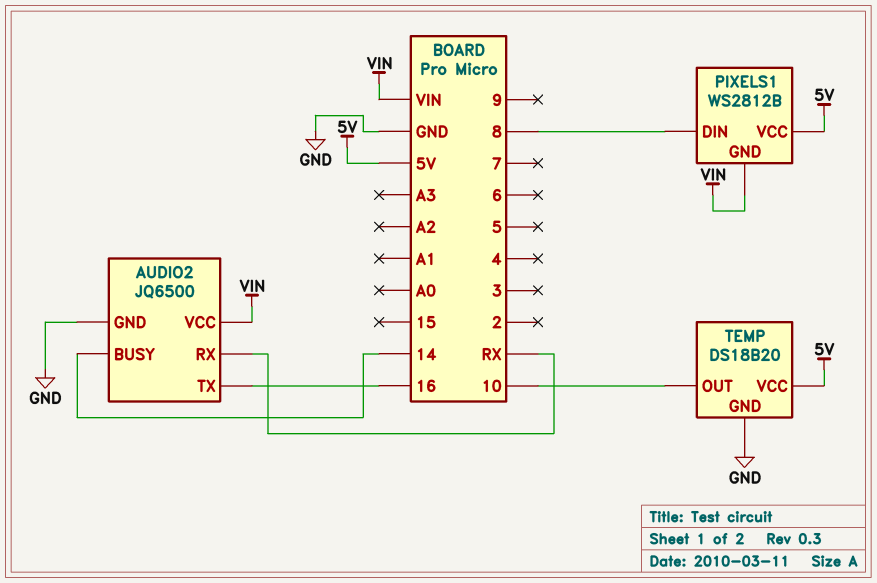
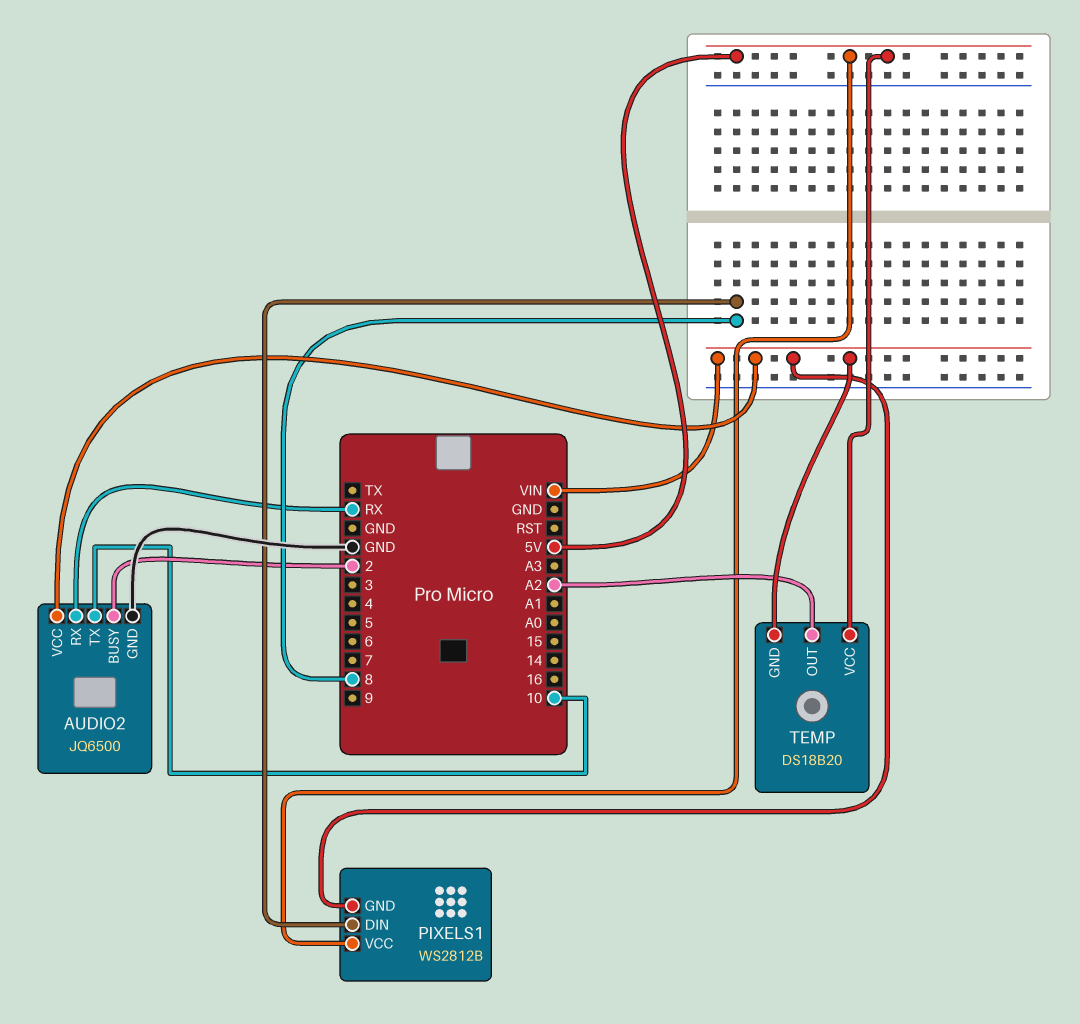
AUDIO2 pin BUSY: 14 -> 2
AUDIO2 pin TX: 16 -> 10
TEMP pin GND: GND -> VIN
TEMP pin OUT: 10 -> A2

